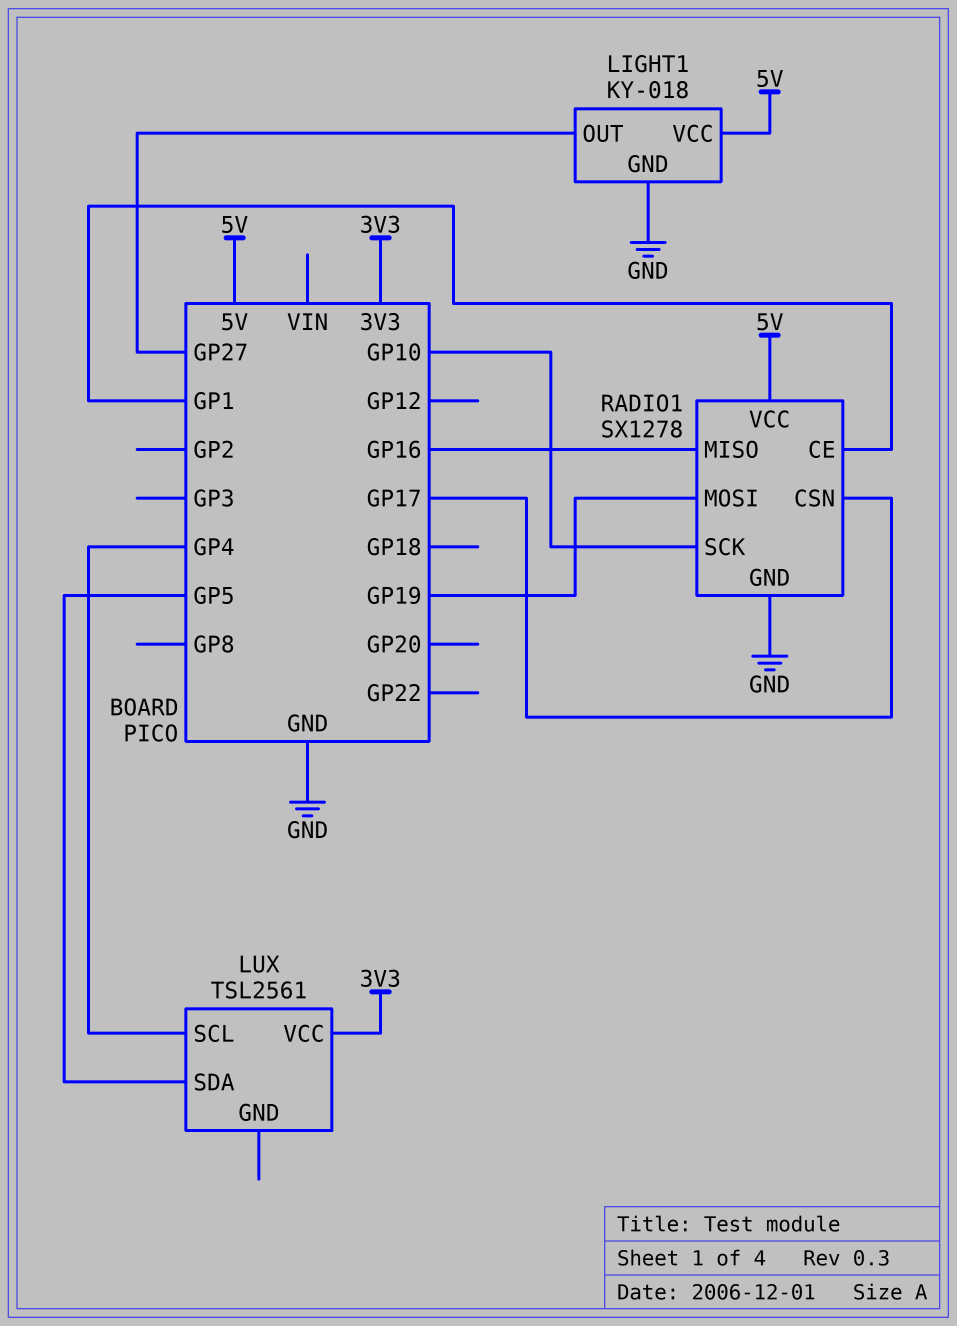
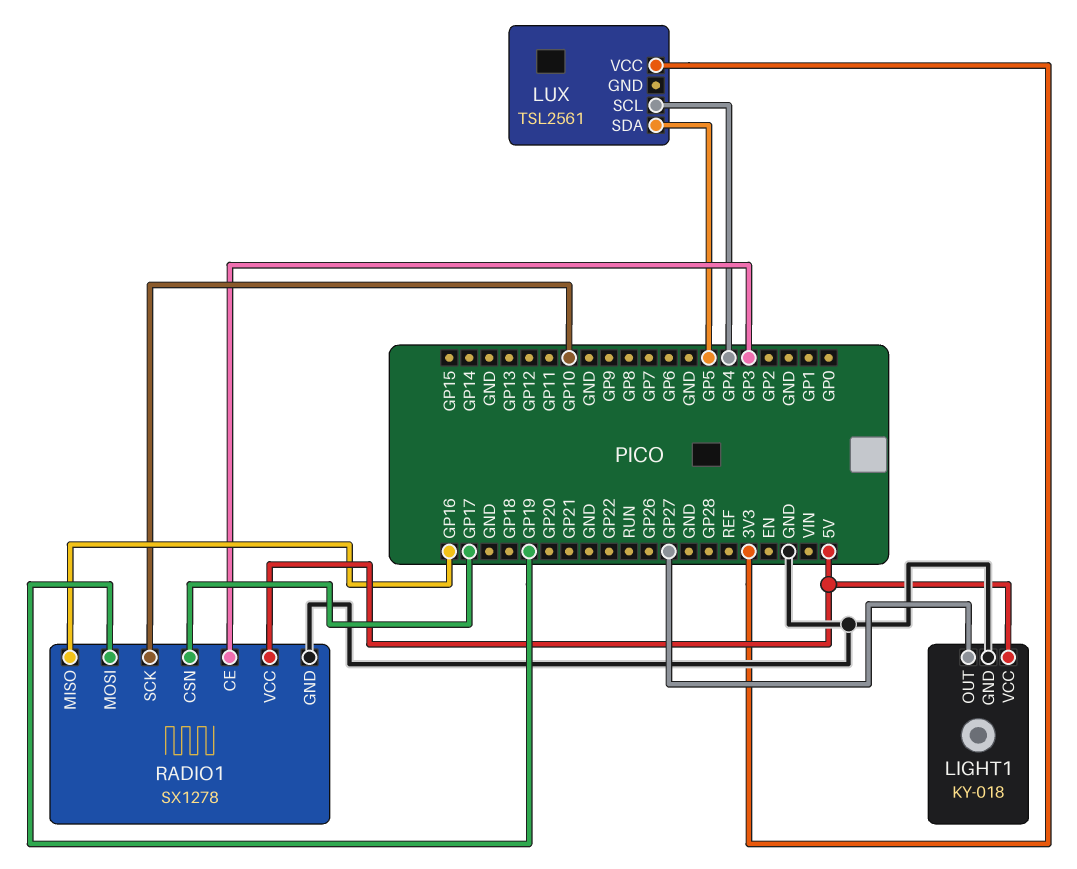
RADIO1 pin CE: GP1 -> GP3

